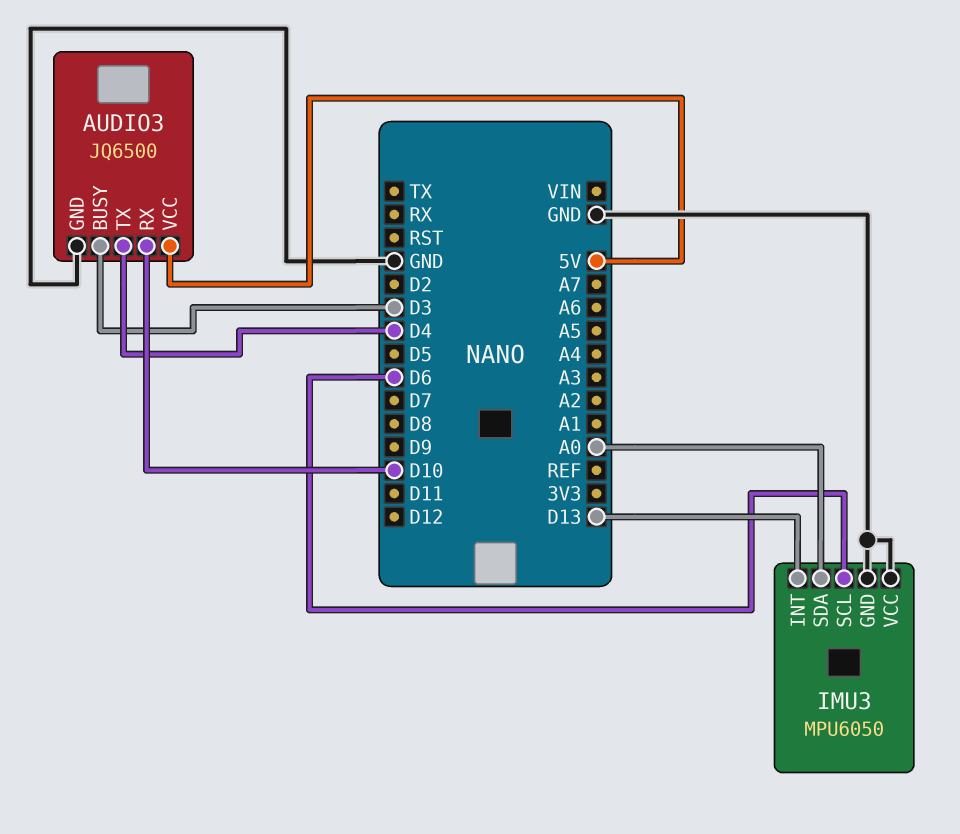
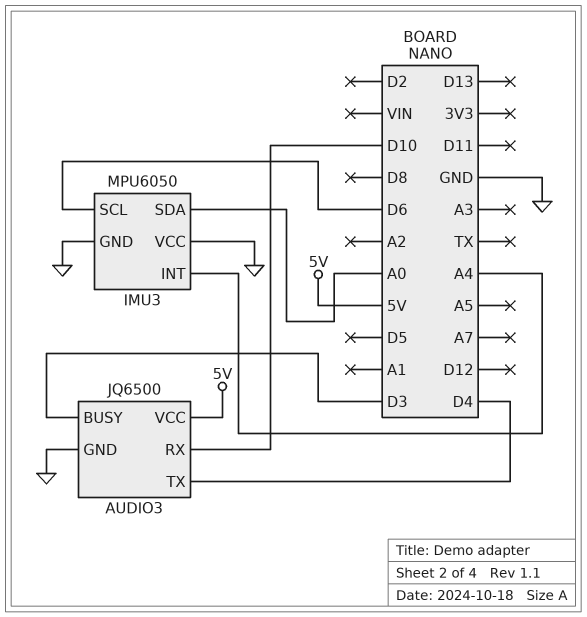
IMU3 pin INT: D13 -> A4

